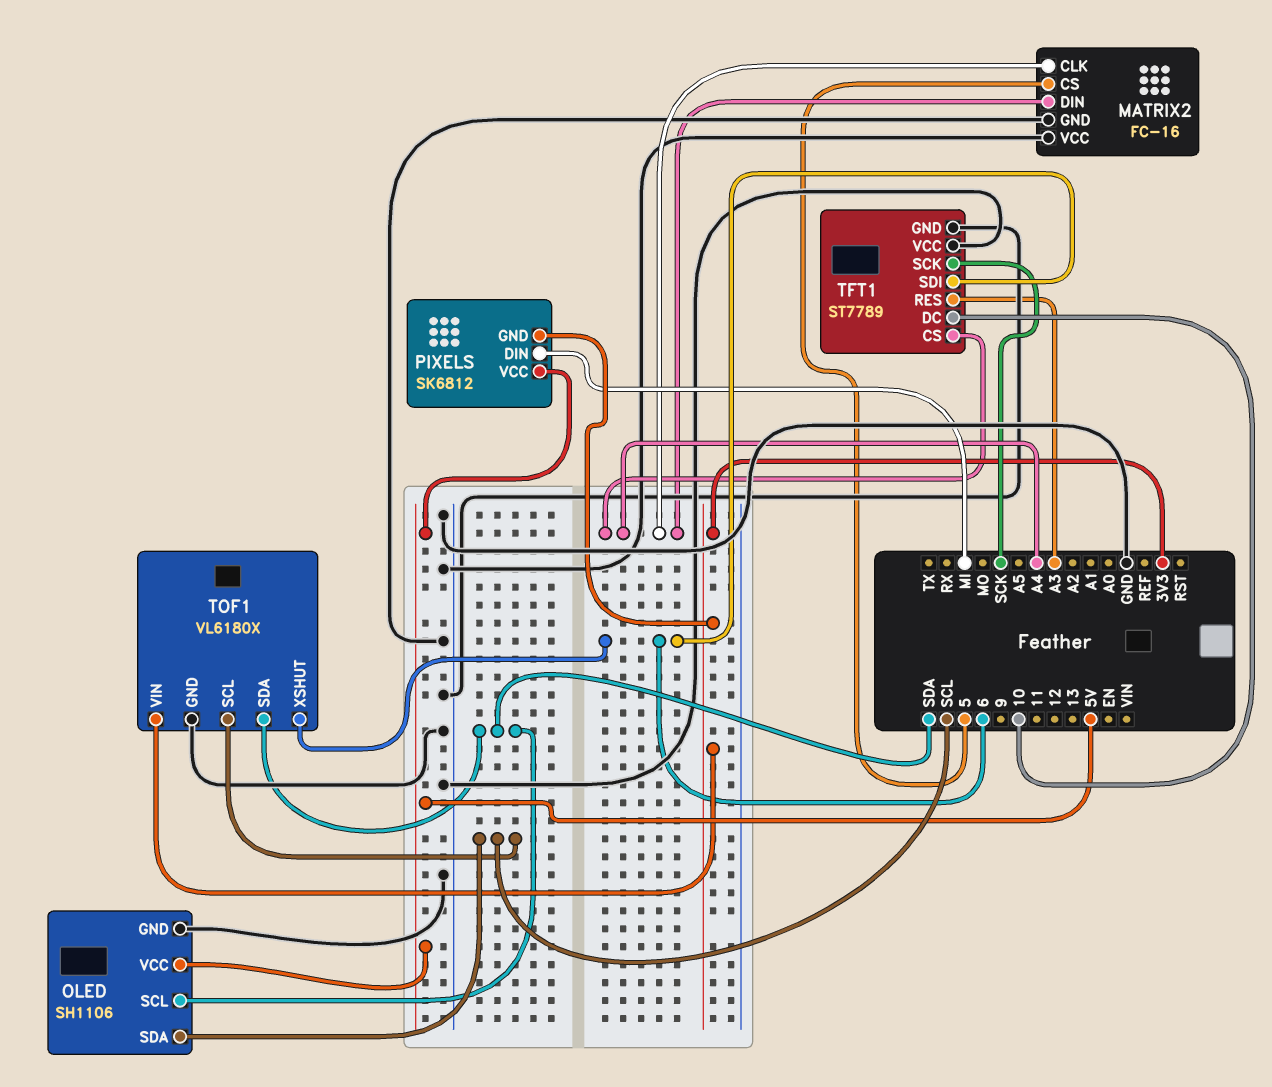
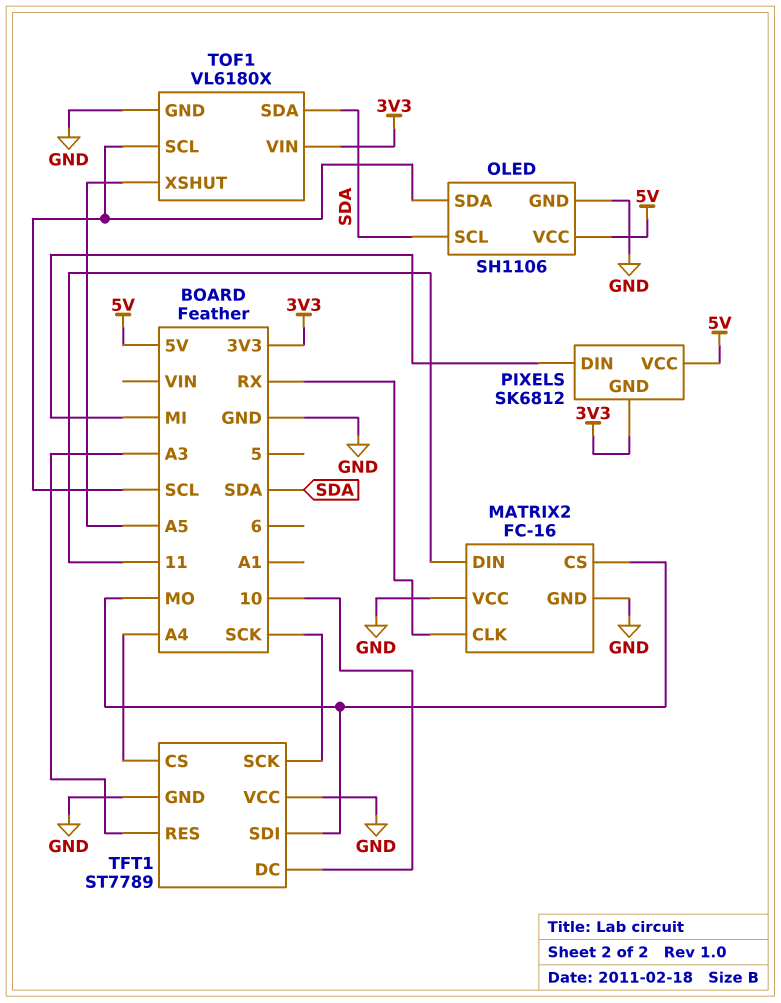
MATRIX2 pin CLK: A4 -> RX
MATRIX2 pin CS: 5 -> MO
MATRIX2 pin DIN: A4 -> 11
TFT1 pin SDI: 6 -> MO
TOF1 pin XSHUT: 6 -> A5

